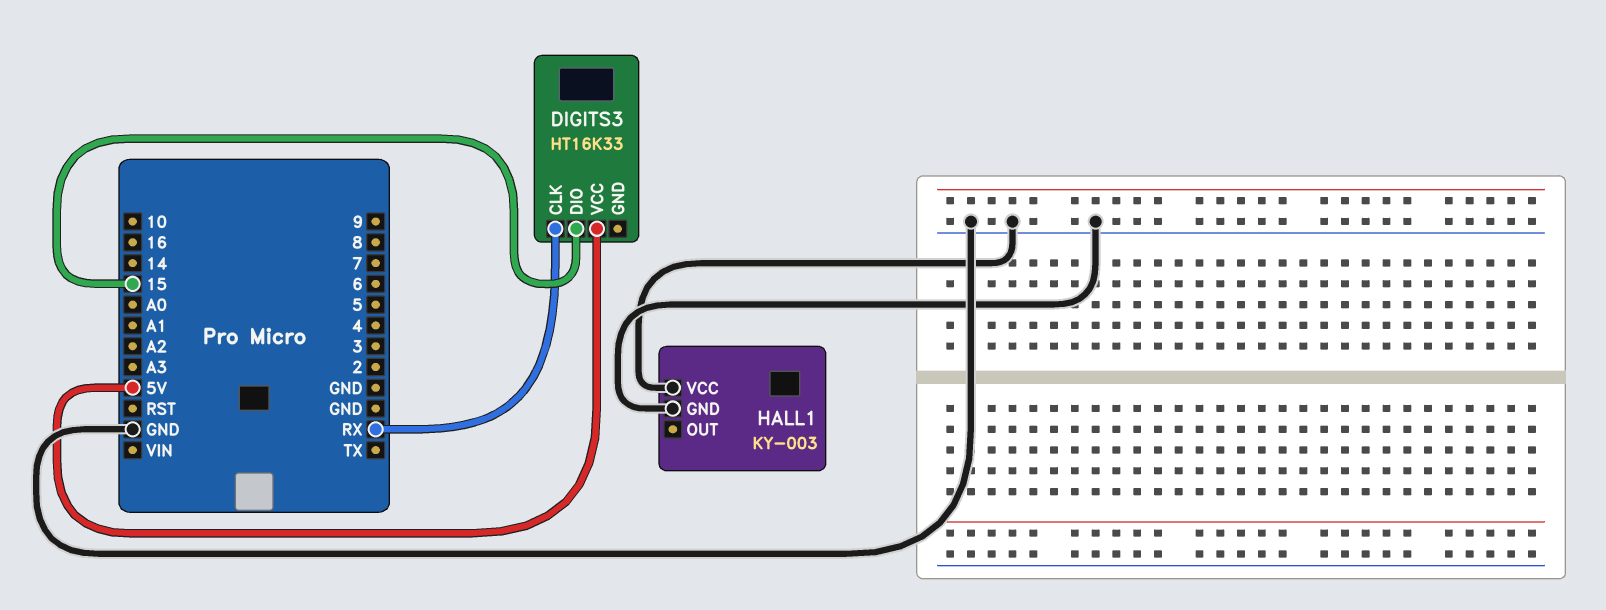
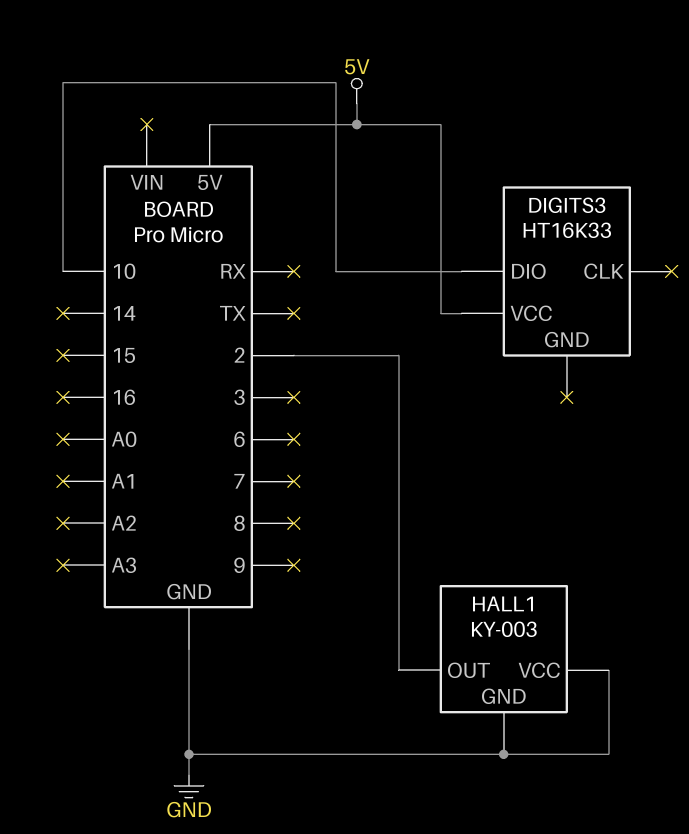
DIGITS3 pin CLK: RX -> none
DIGITS3 pin DIO: 15 -> 10
HALL1 pin OUT: none -> 2

